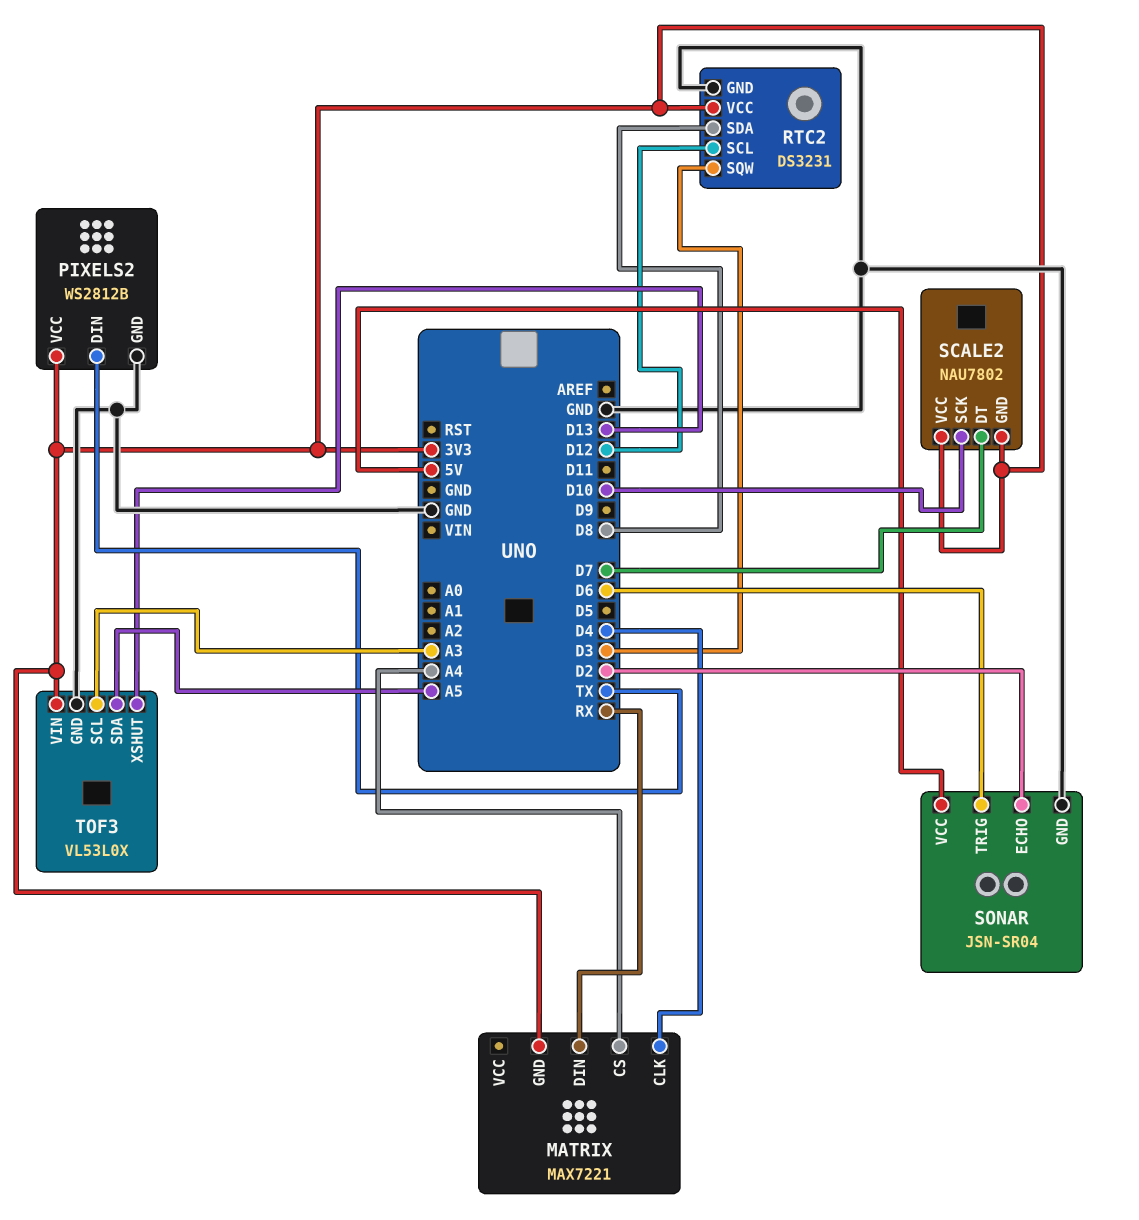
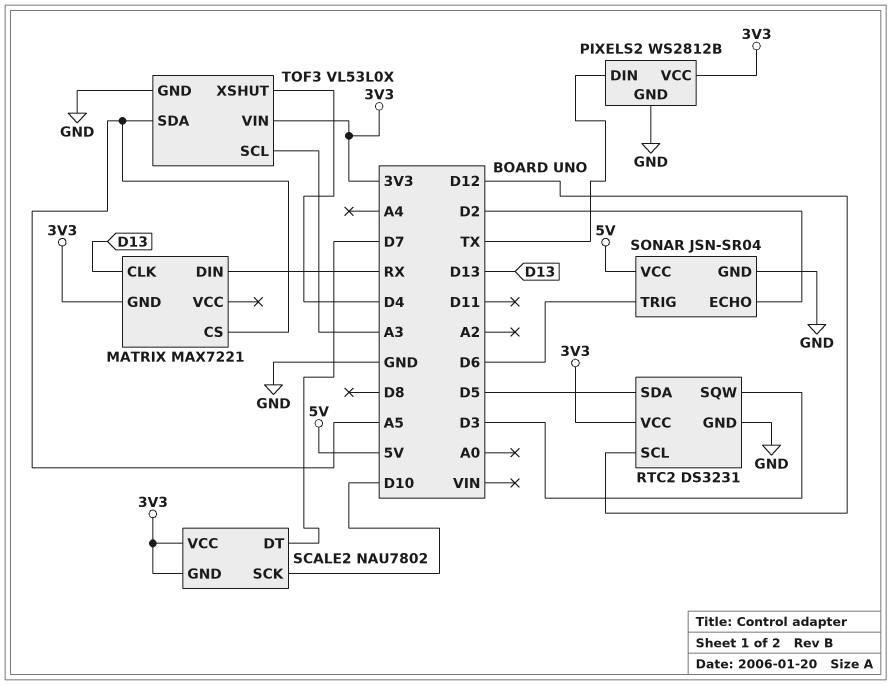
MATRIX pin CLK: D4 -> D13
MATRIX pin CS: A4 -> A5
RTC2 pin SDA: D8 -> D5
TOF3 pin XSHUT: D13 -> D4

